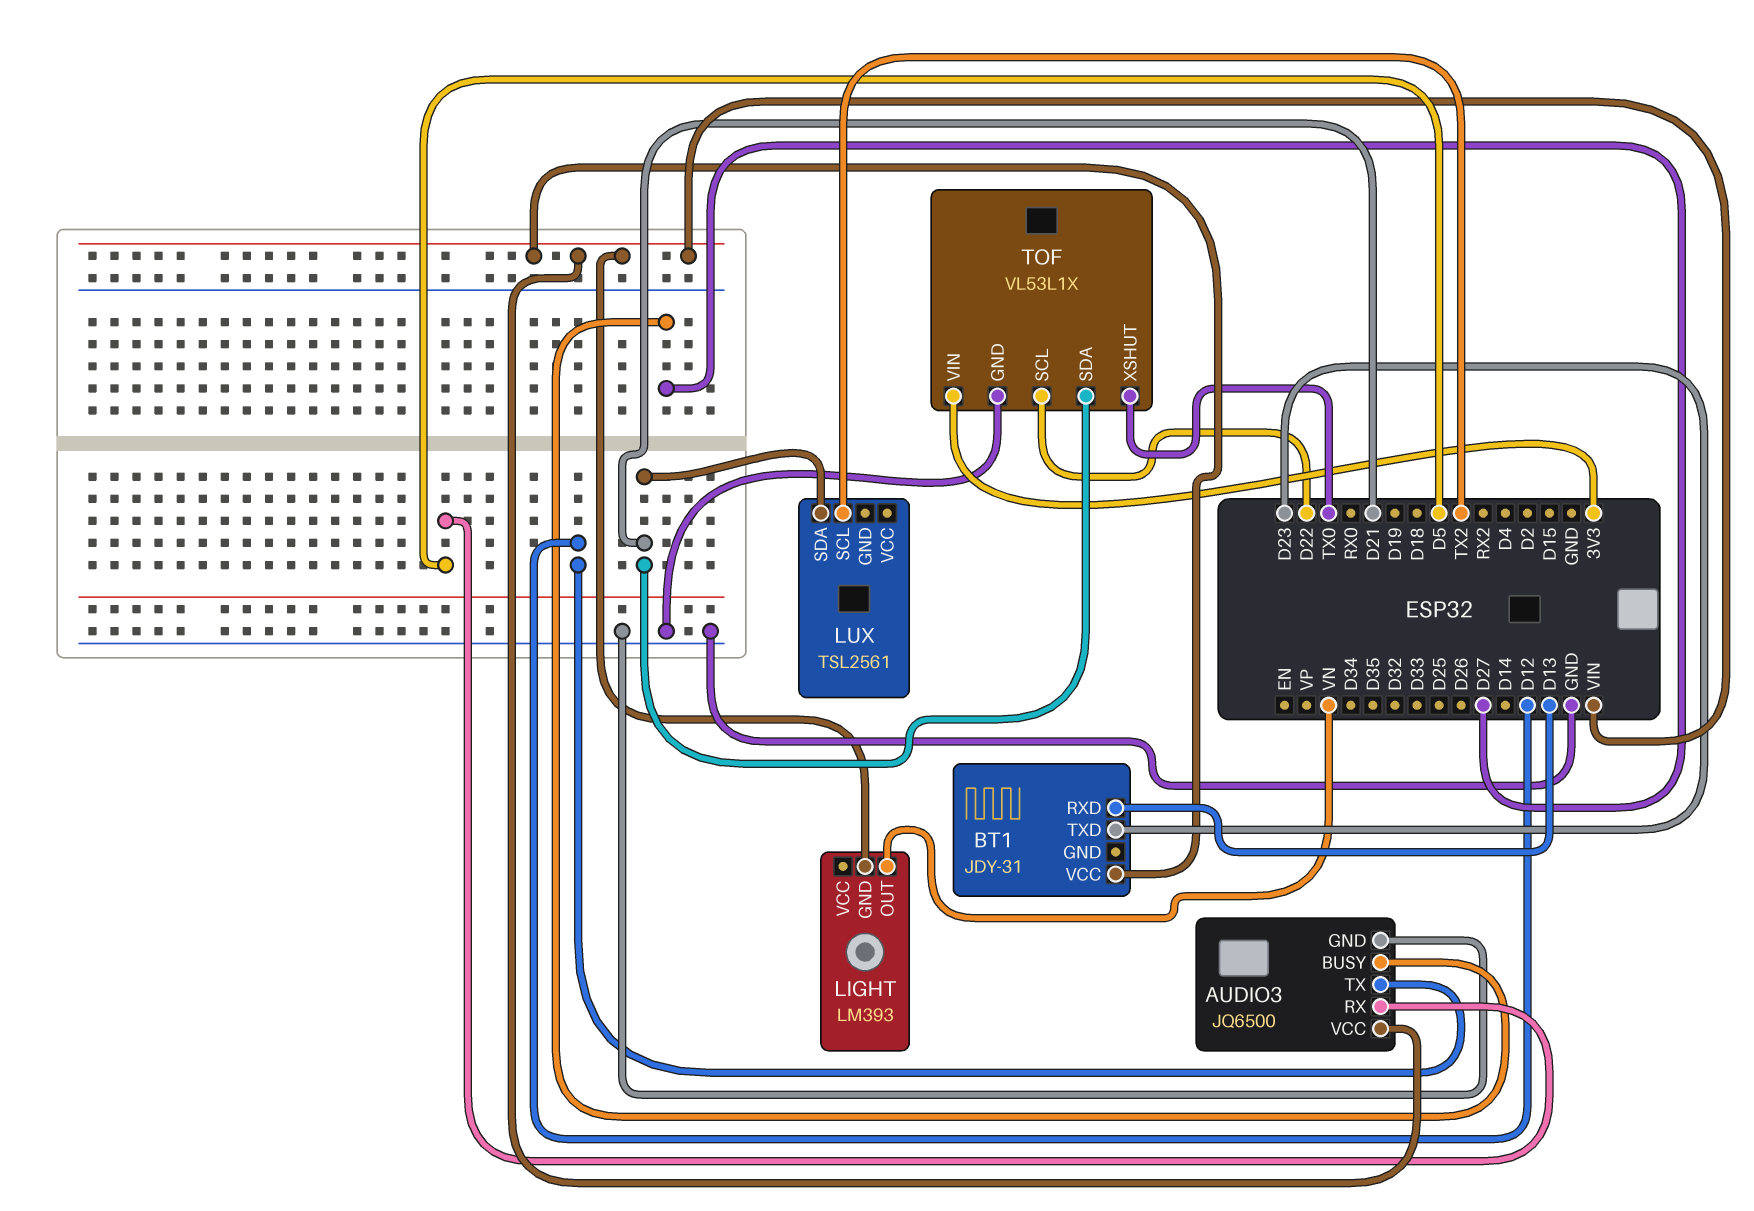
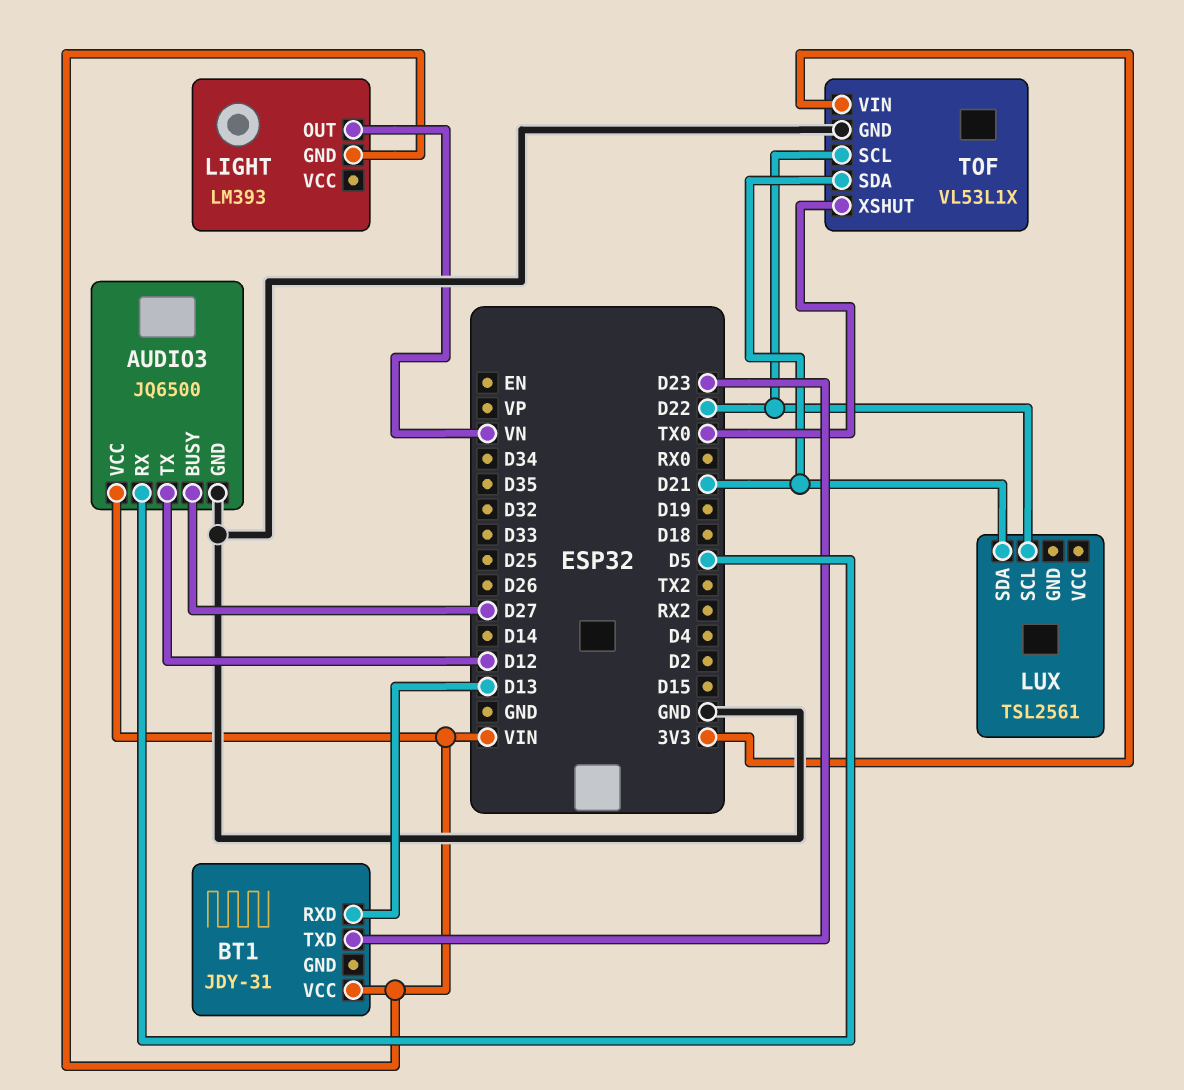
LUX pin SCL: TX2 -> D22

